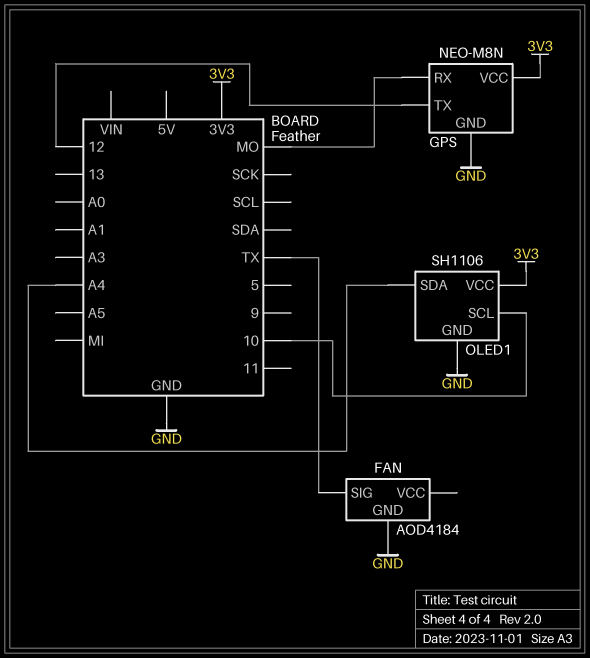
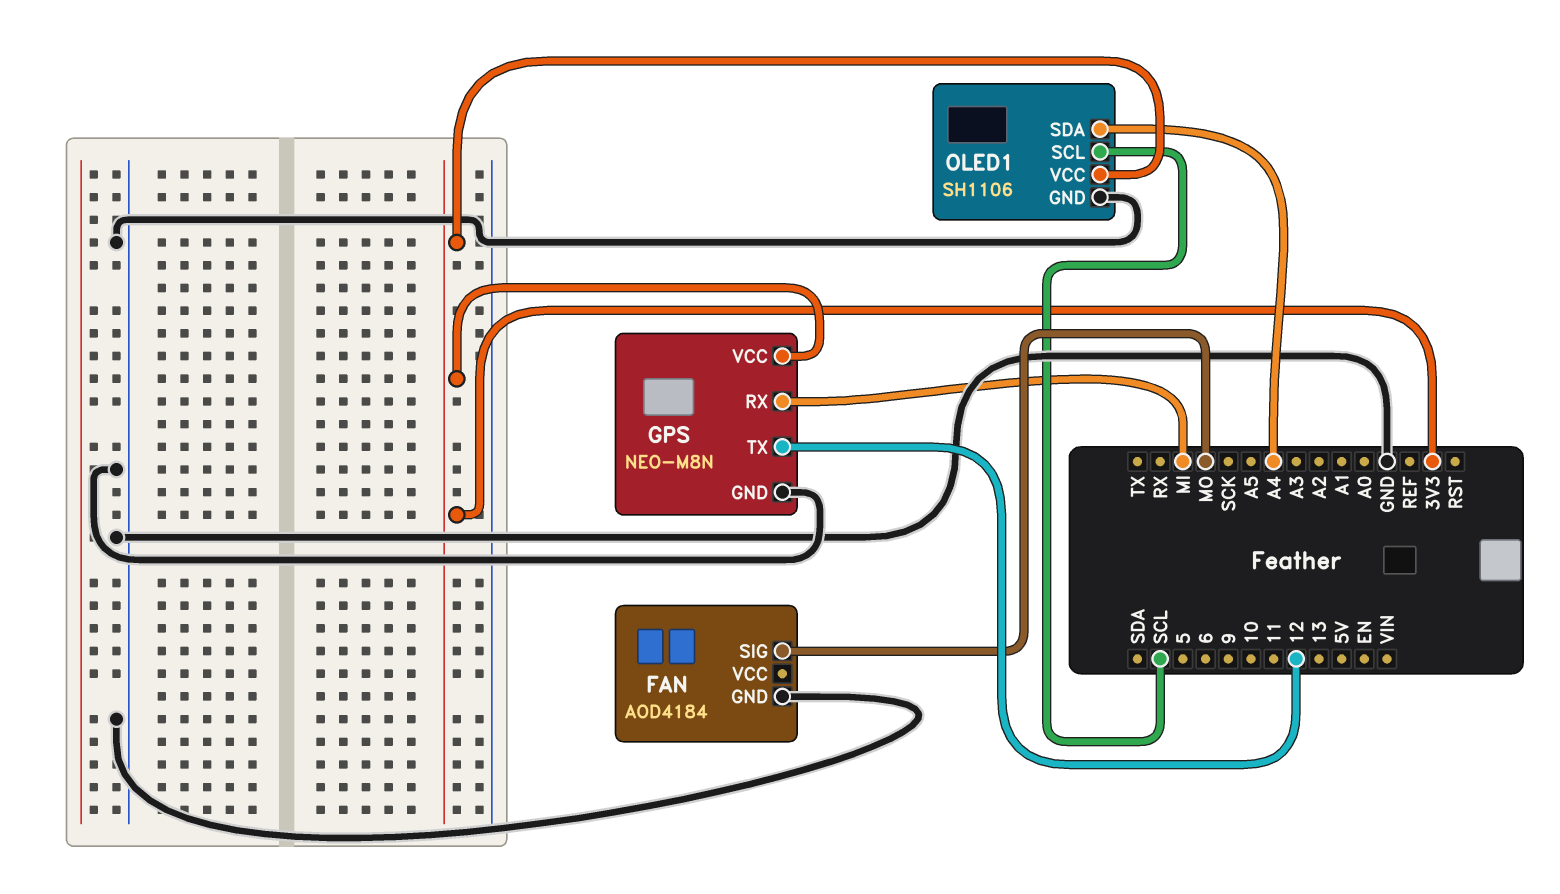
FAN pin SIG: TX -> MO
GPS pin RX: MO -> MI
OLED1 pin SCL: 10 -> SCL

